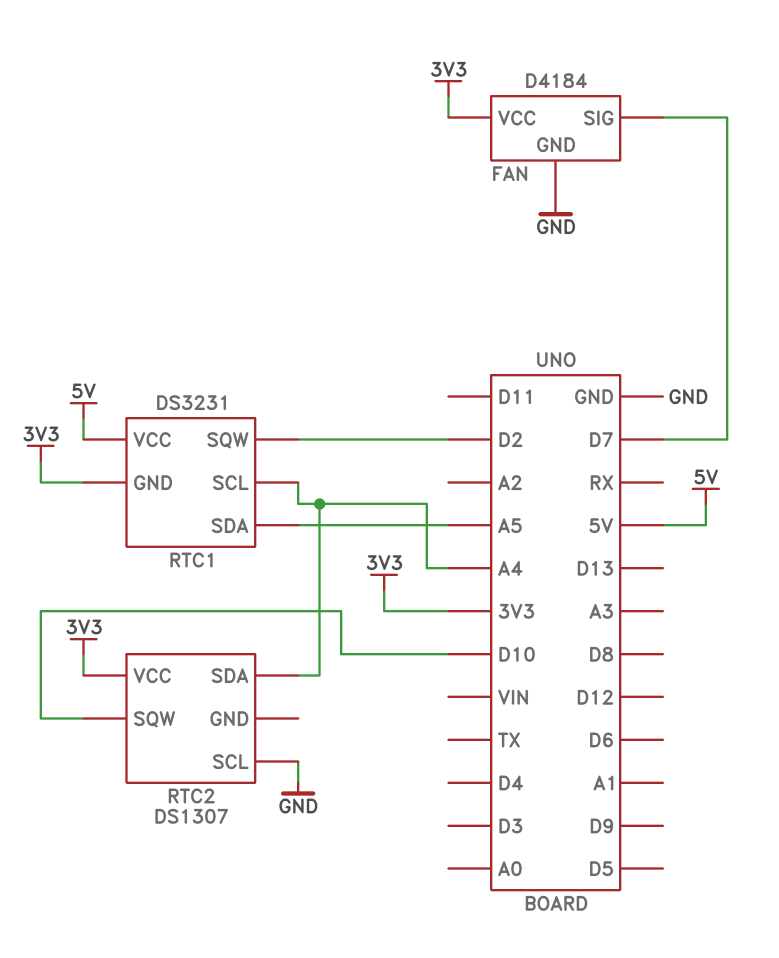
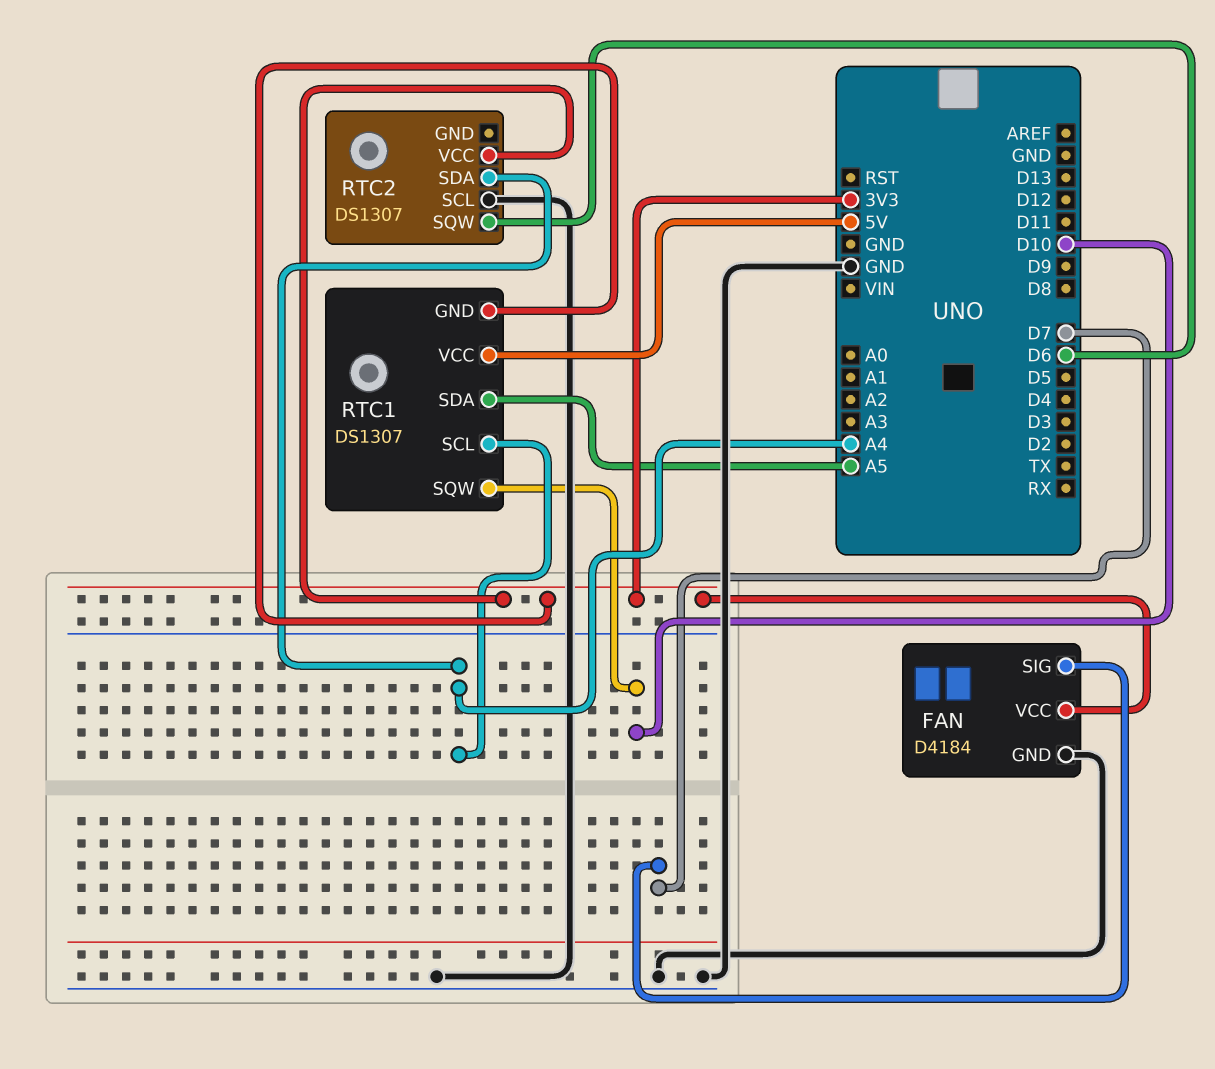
RTC1: DS3231 -> DS1307
RTC1 pin SQW: D2 -> D10
RTC2 pin SQW: D10 -> D6

